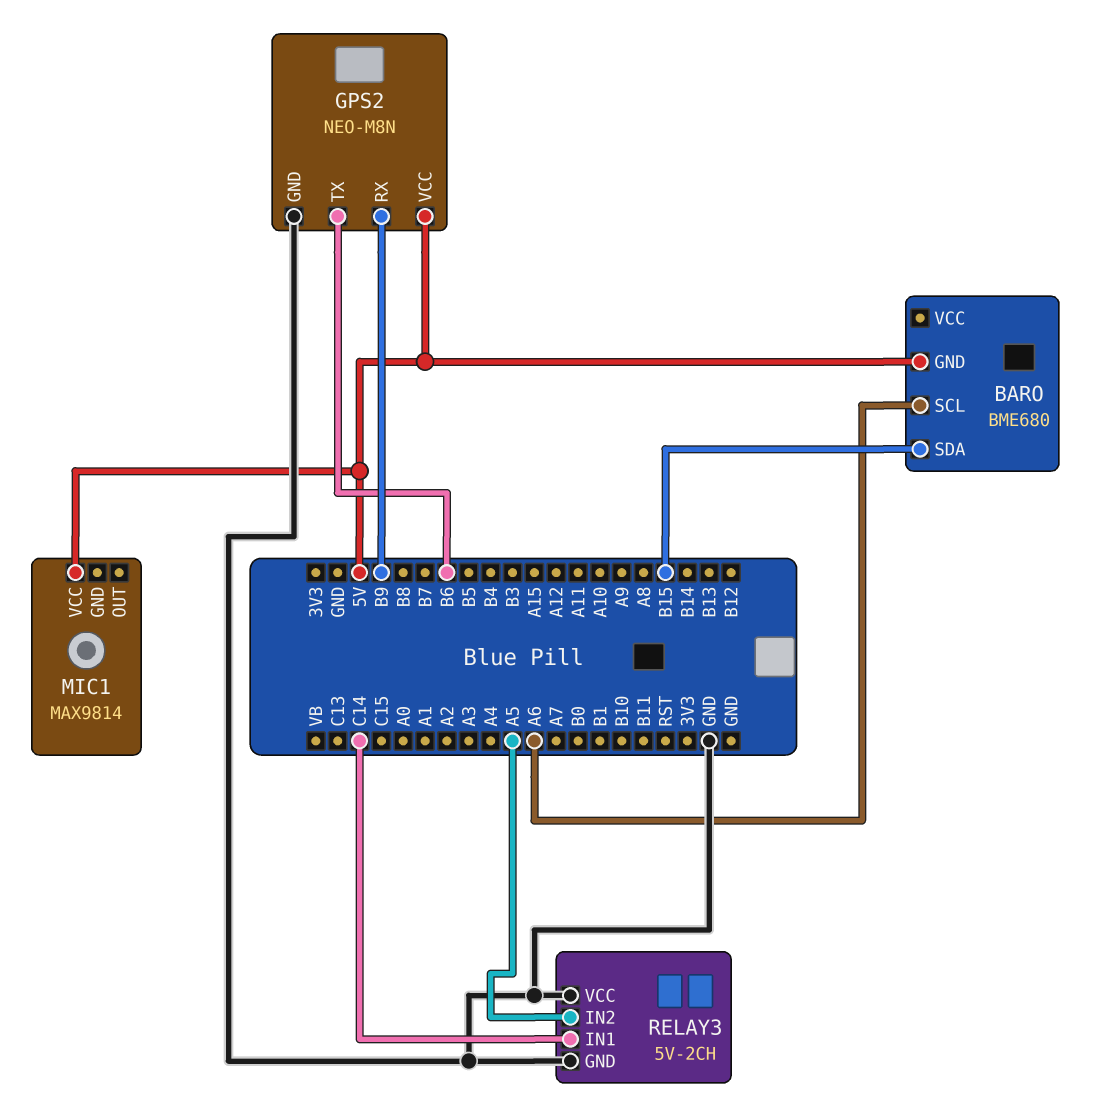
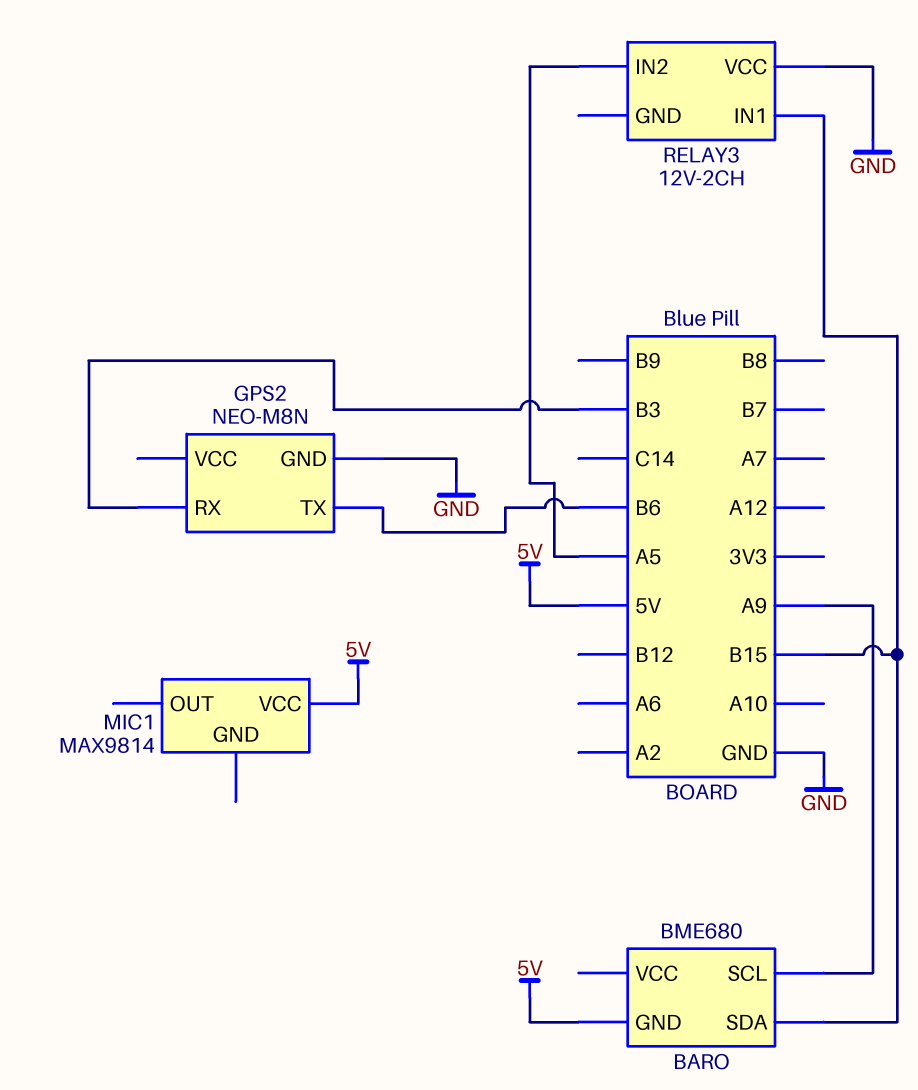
BARO pin SCL: A6 -> A9
GPS2 pin RX: B9 -> B3
GPS2 pin VCC: 5V -> none
RELAY3: 5V-2CH -> 12V-2CH
RELAY3 pin GND: GND -> none
RELAY3 pin IN1: C14 -> B15

